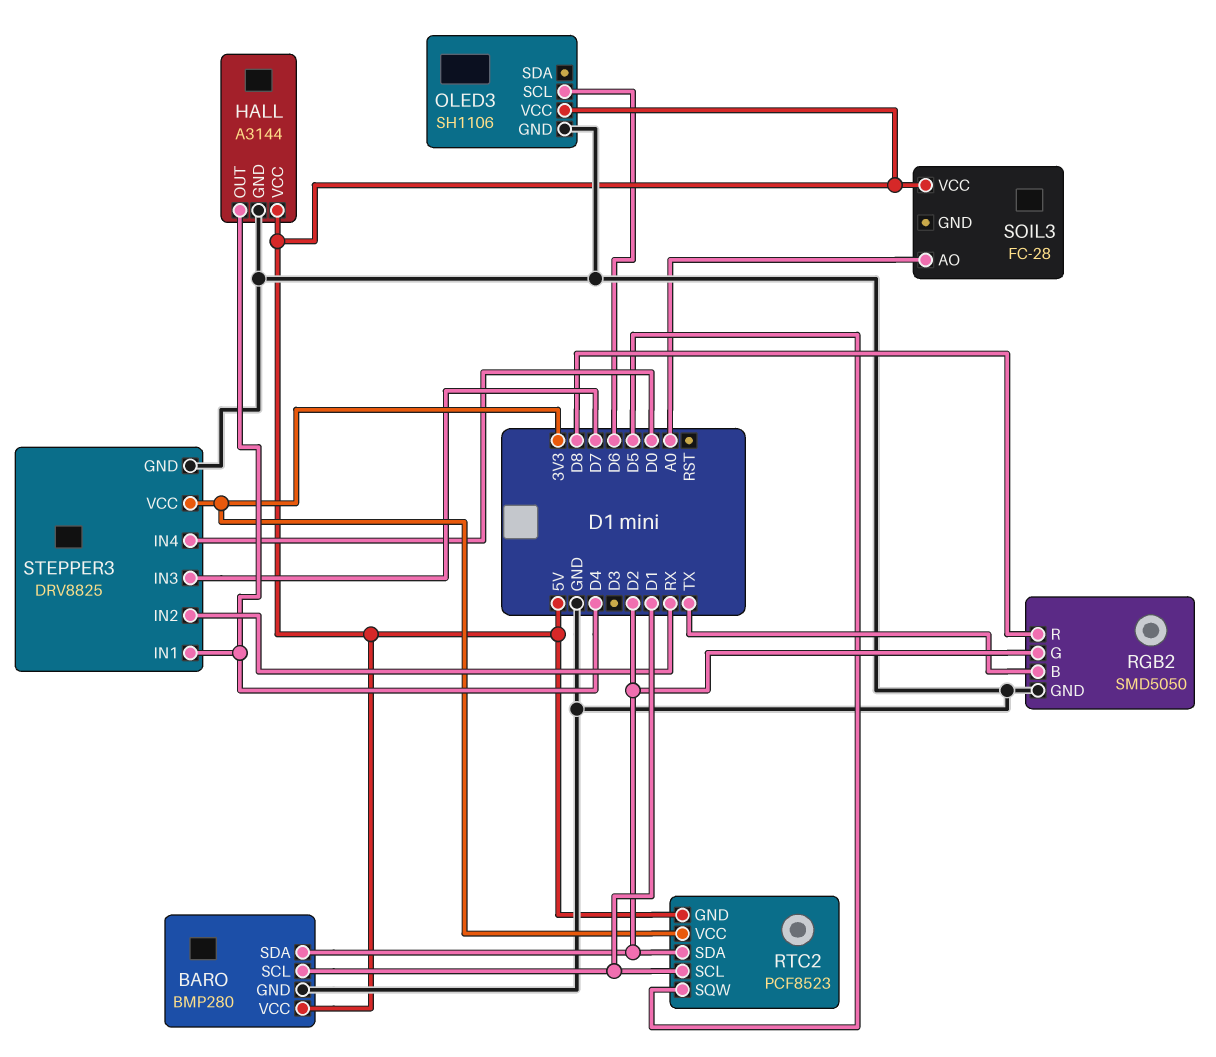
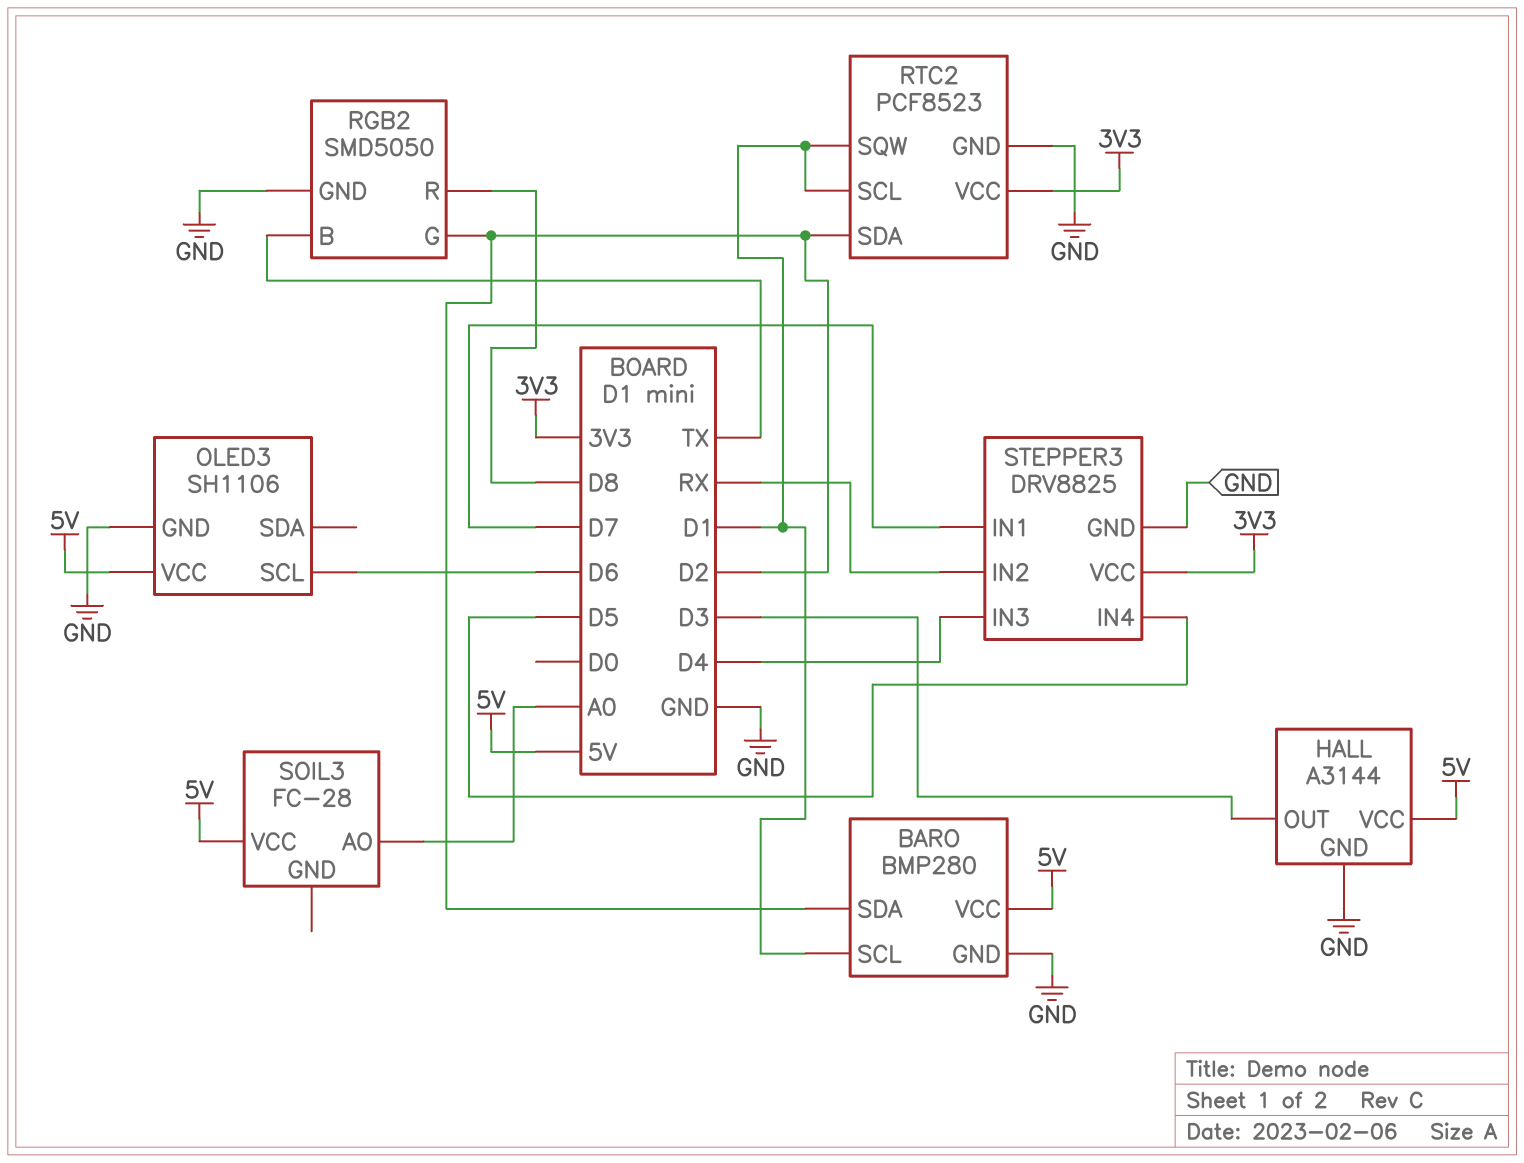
HALL pin OUT: D4 -> D3
RTC2 pin GND: 5V -> GND
RTC2 pin SQW: D5 -> D1
STEPPER3 pin IN1: D4 -> D7
STEPPER3 pin IN3: D7 -> D4
STEPPER3 pin IN4: D0 -> D5

